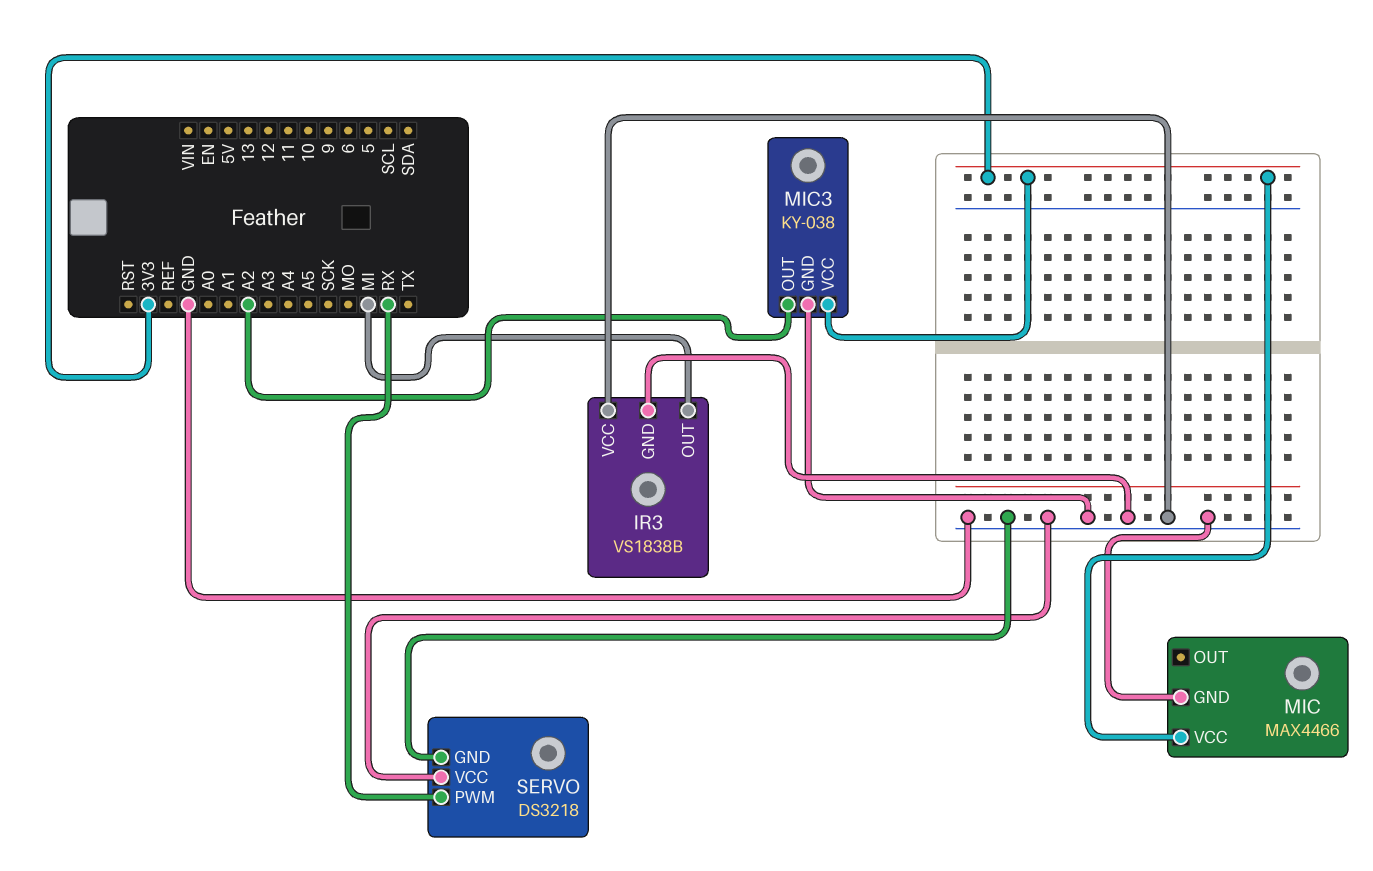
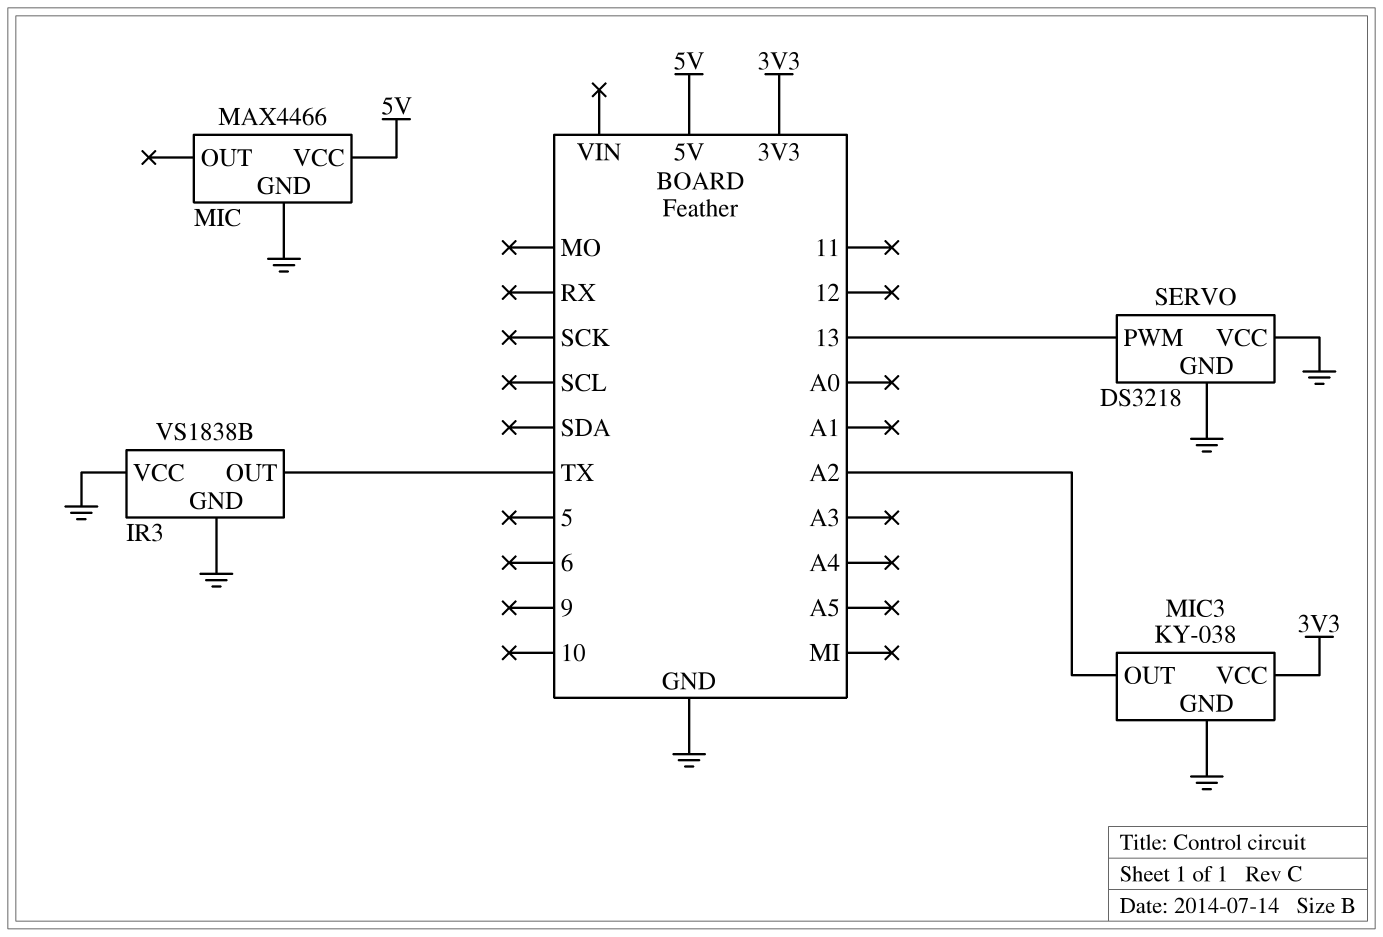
IR3 pin OUT: MI -> TX
MIC pin VCC: 3V3 -> 5V
SERVO pin PWM: RX -> 13

